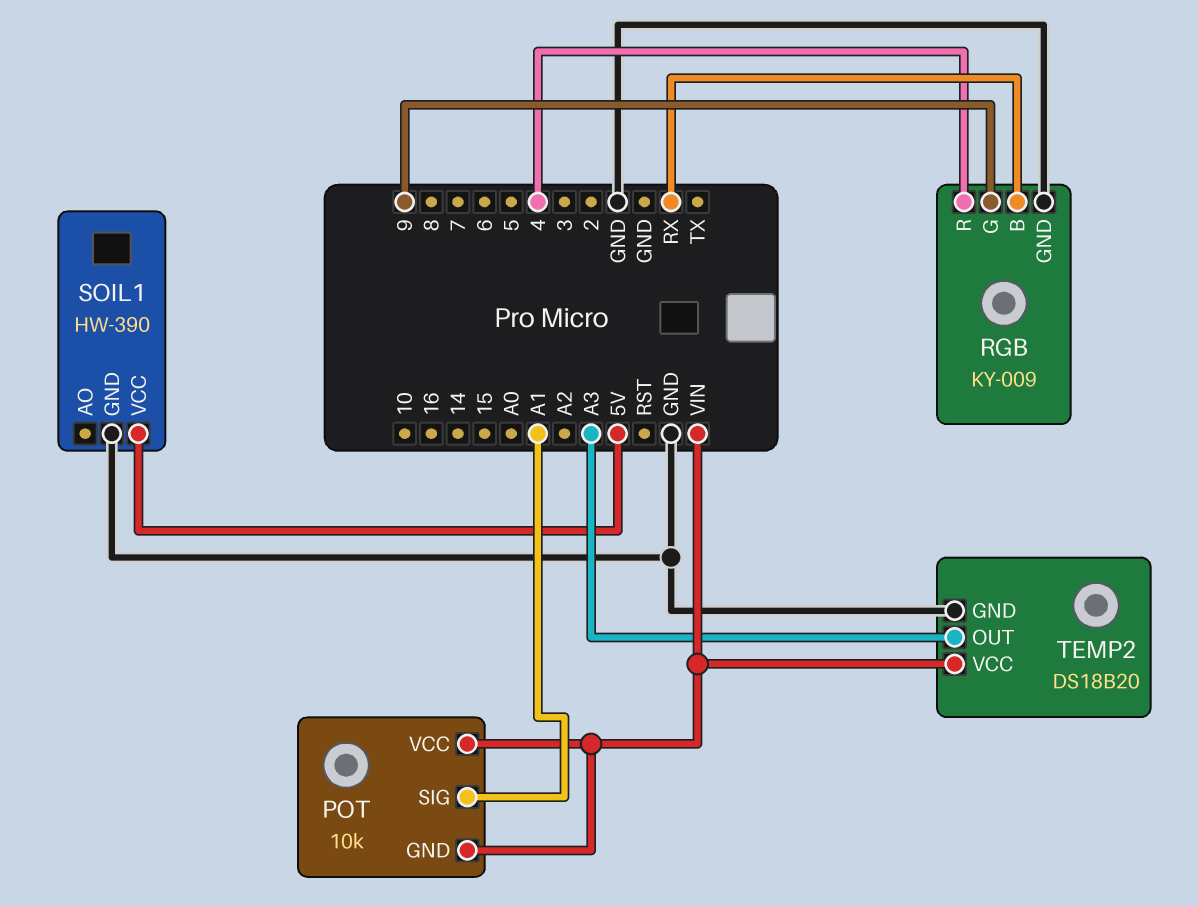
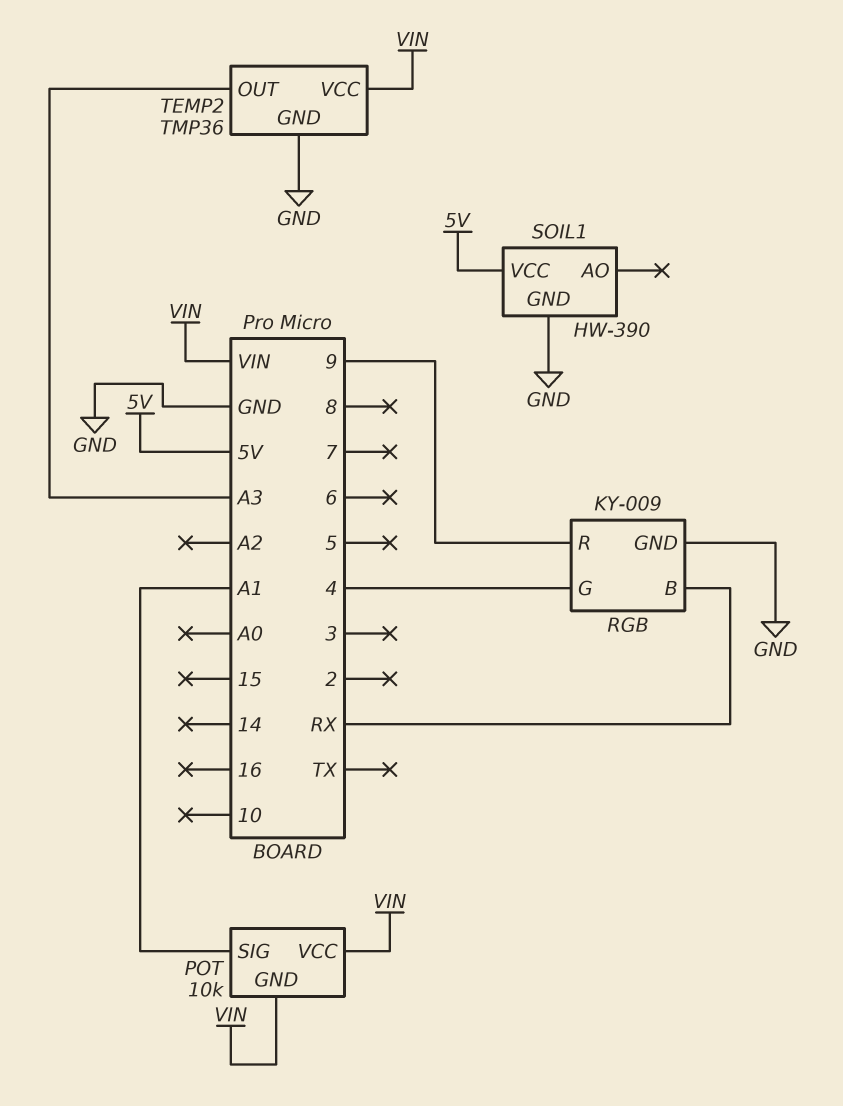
RGB pin G: 9 -> 4
RGB pin R: 4 -> 9
TEMP2: DS18B20 -> TMP36

